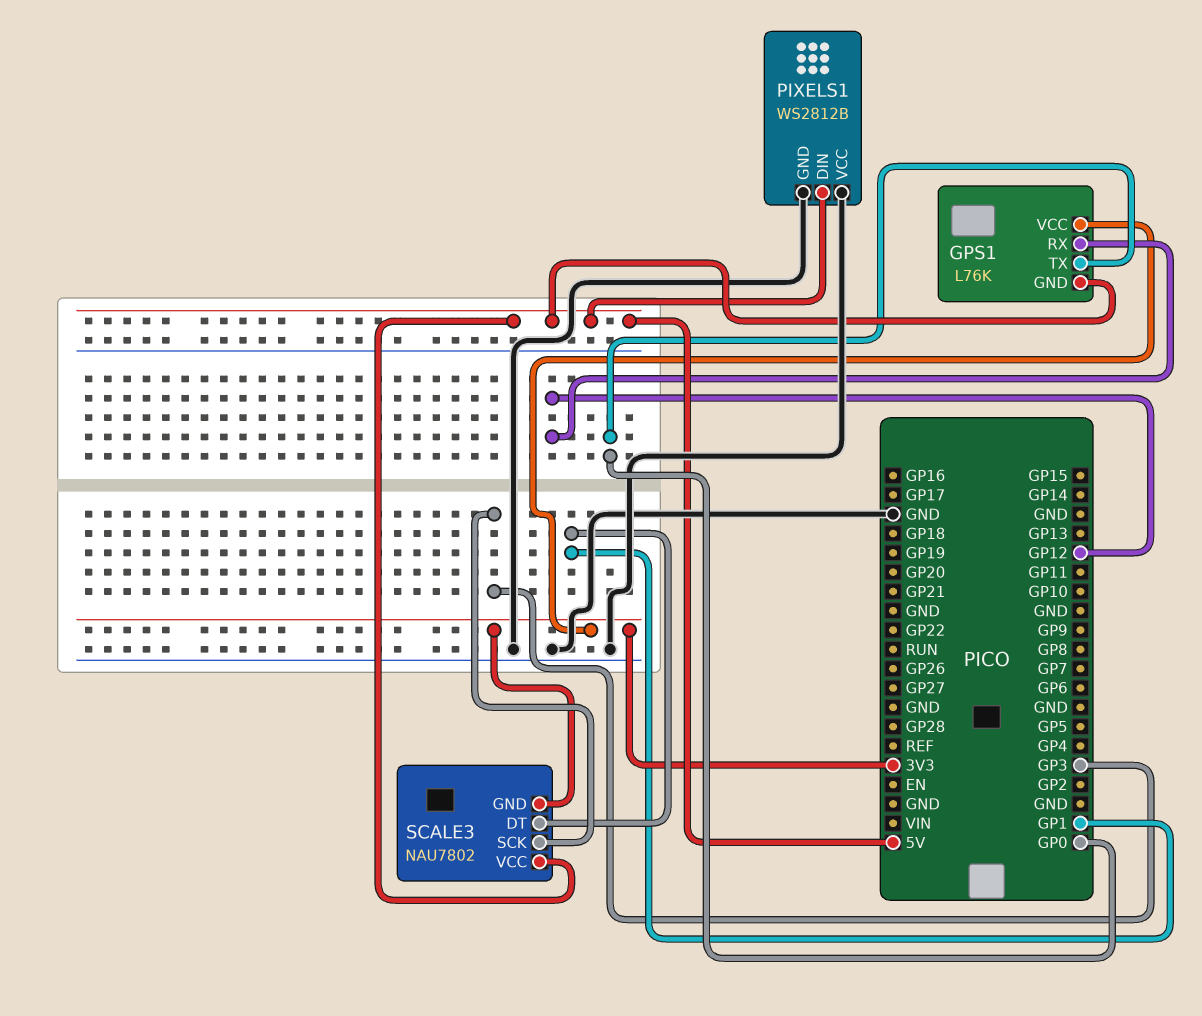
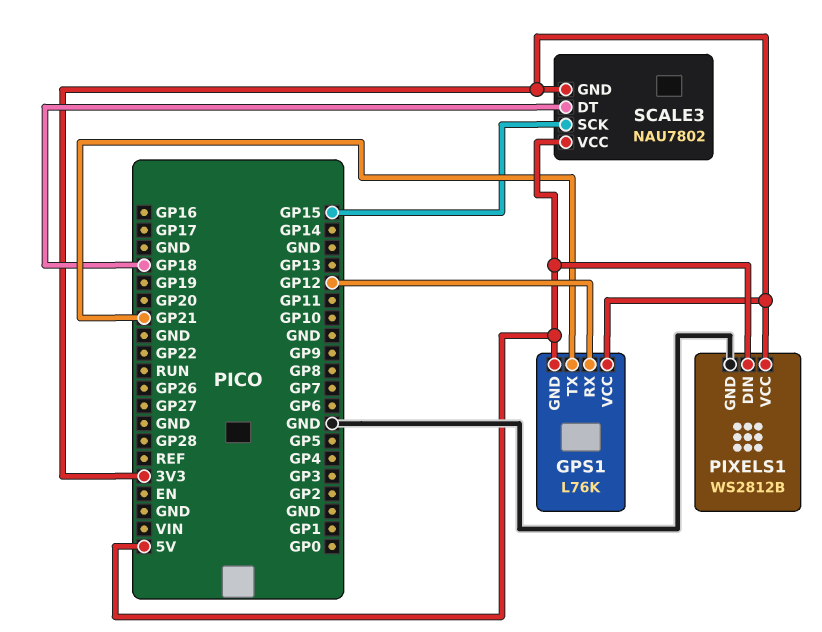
GPS1 pin TX: GP0 -> GP21
PIXELS1 pin VCC: GND -> 3V3
SCALE3 pin DT: GP1 -> GP18
SCALE3 pin SCK: GP3 -> GP15

